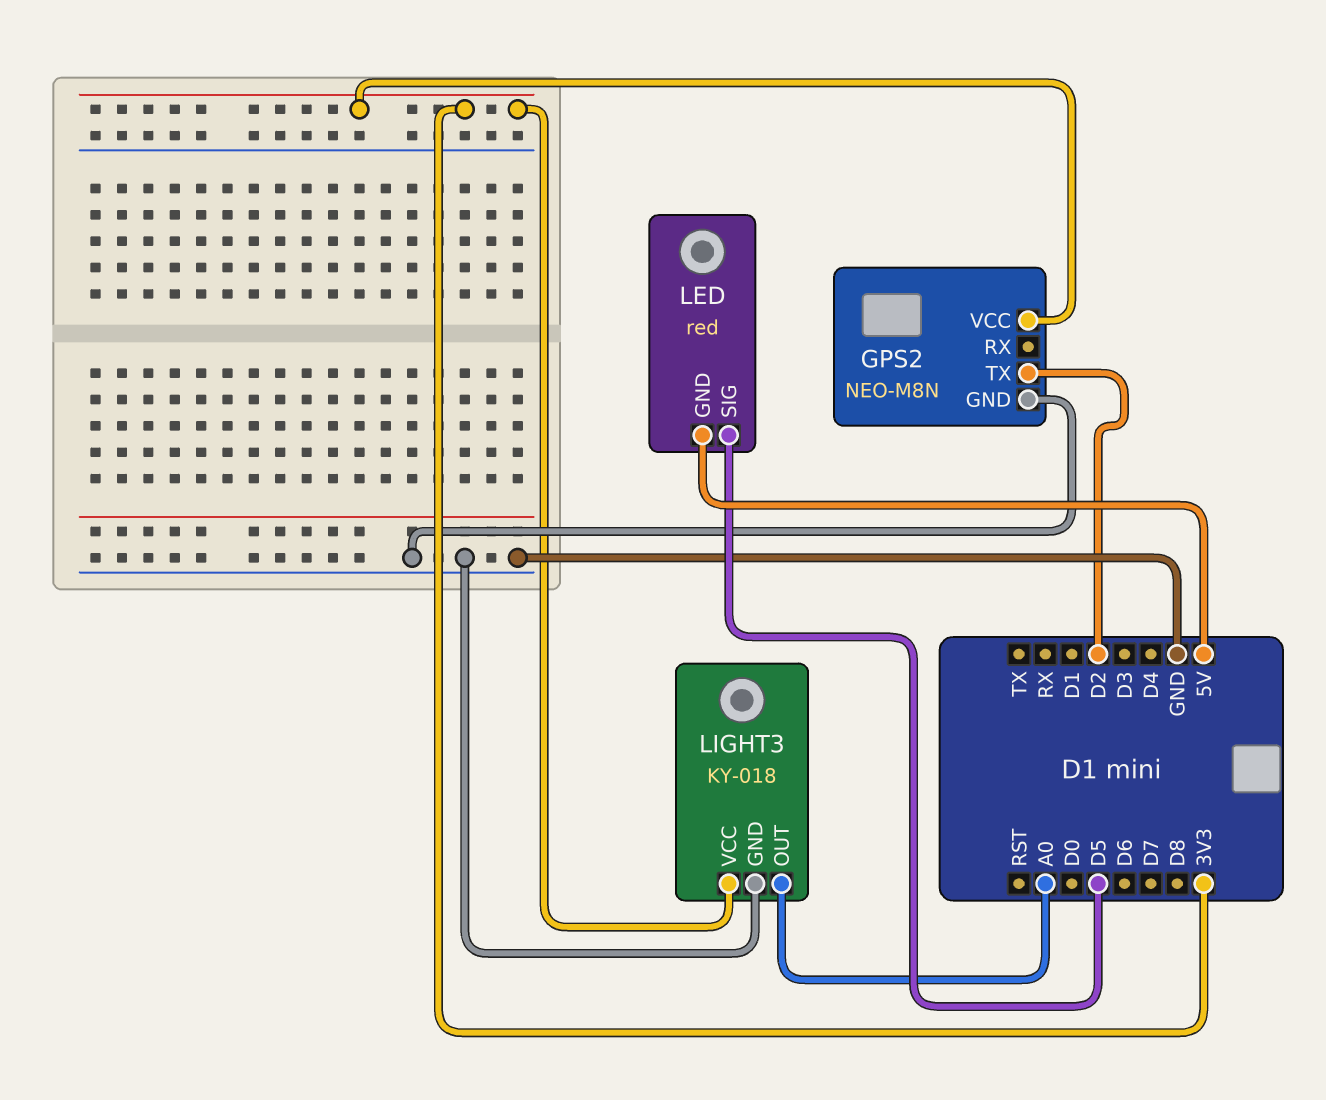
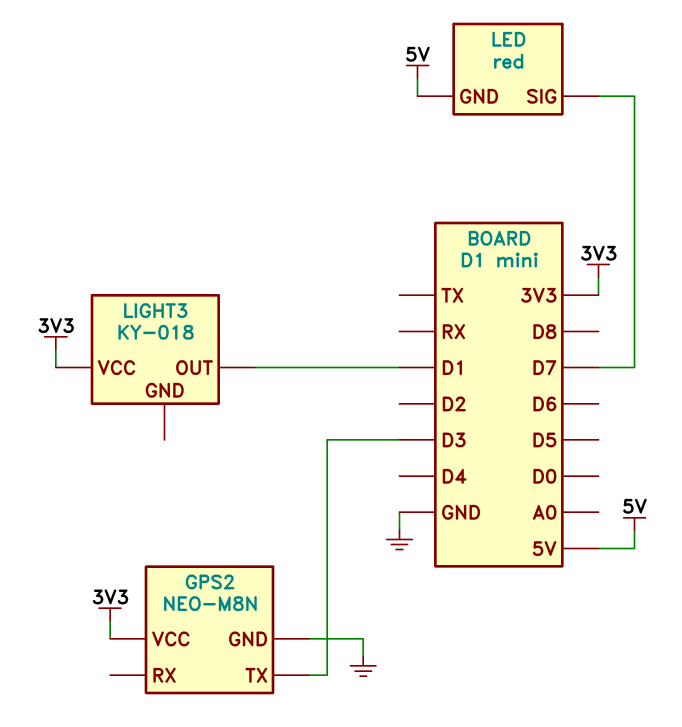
GPS2 pin TX: D2 -> D3
LED pin SIG: D5 -> D7
LIGHT3 pin GND: GND -> none
LIGHT3 pin OUT: A0 -> D1

